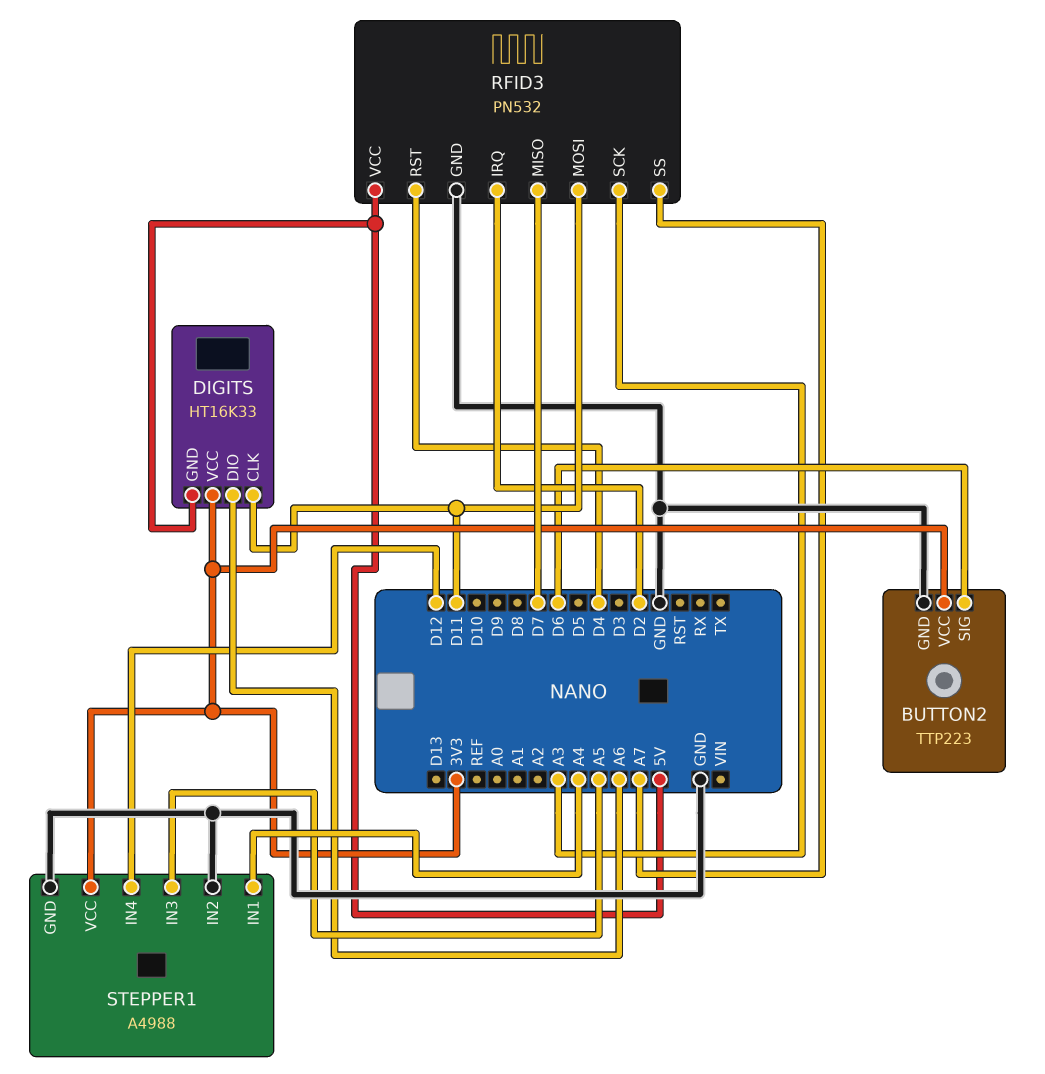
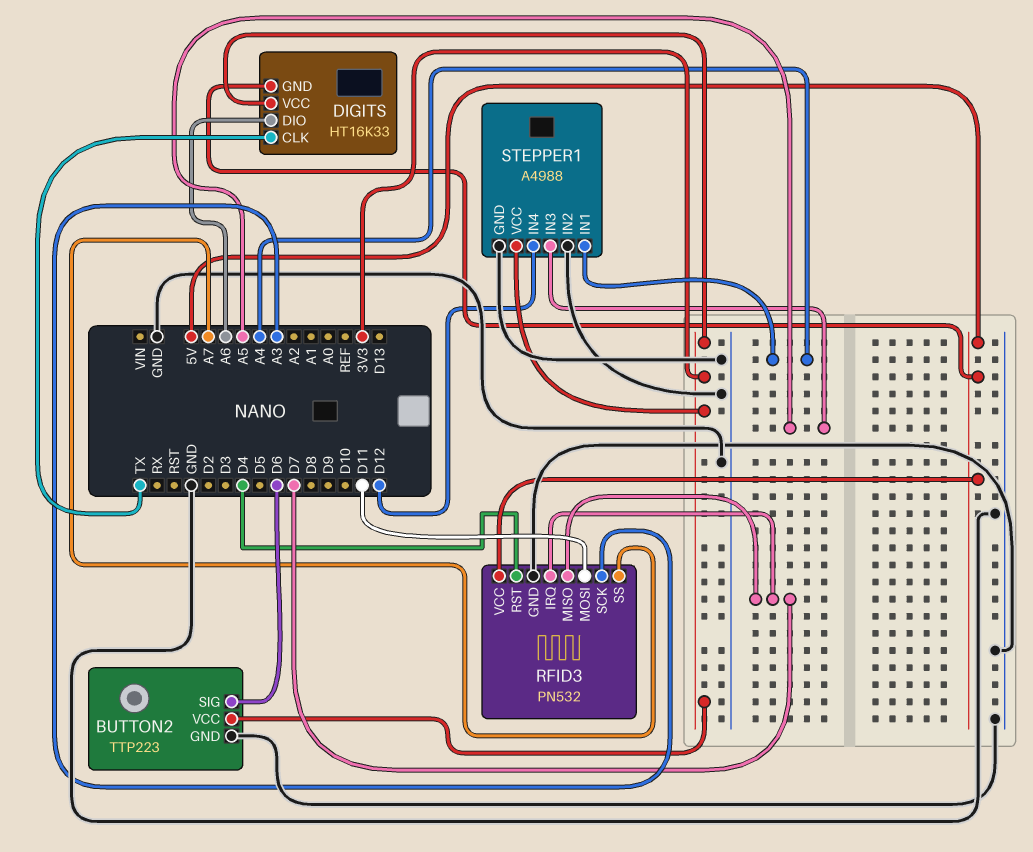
DIGITS pin CLK: D11 -> TX
RFID3 pin IRQ: D2 -> D7

